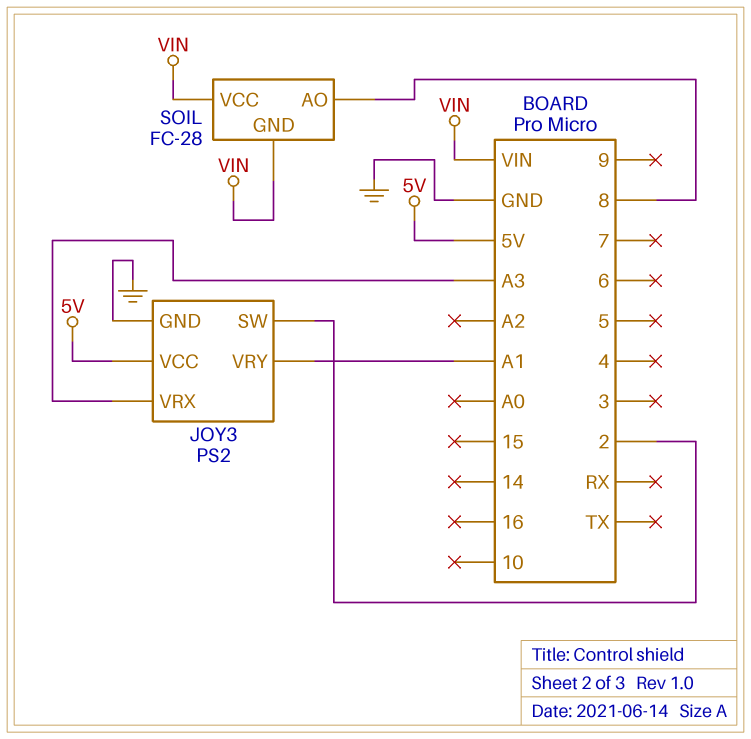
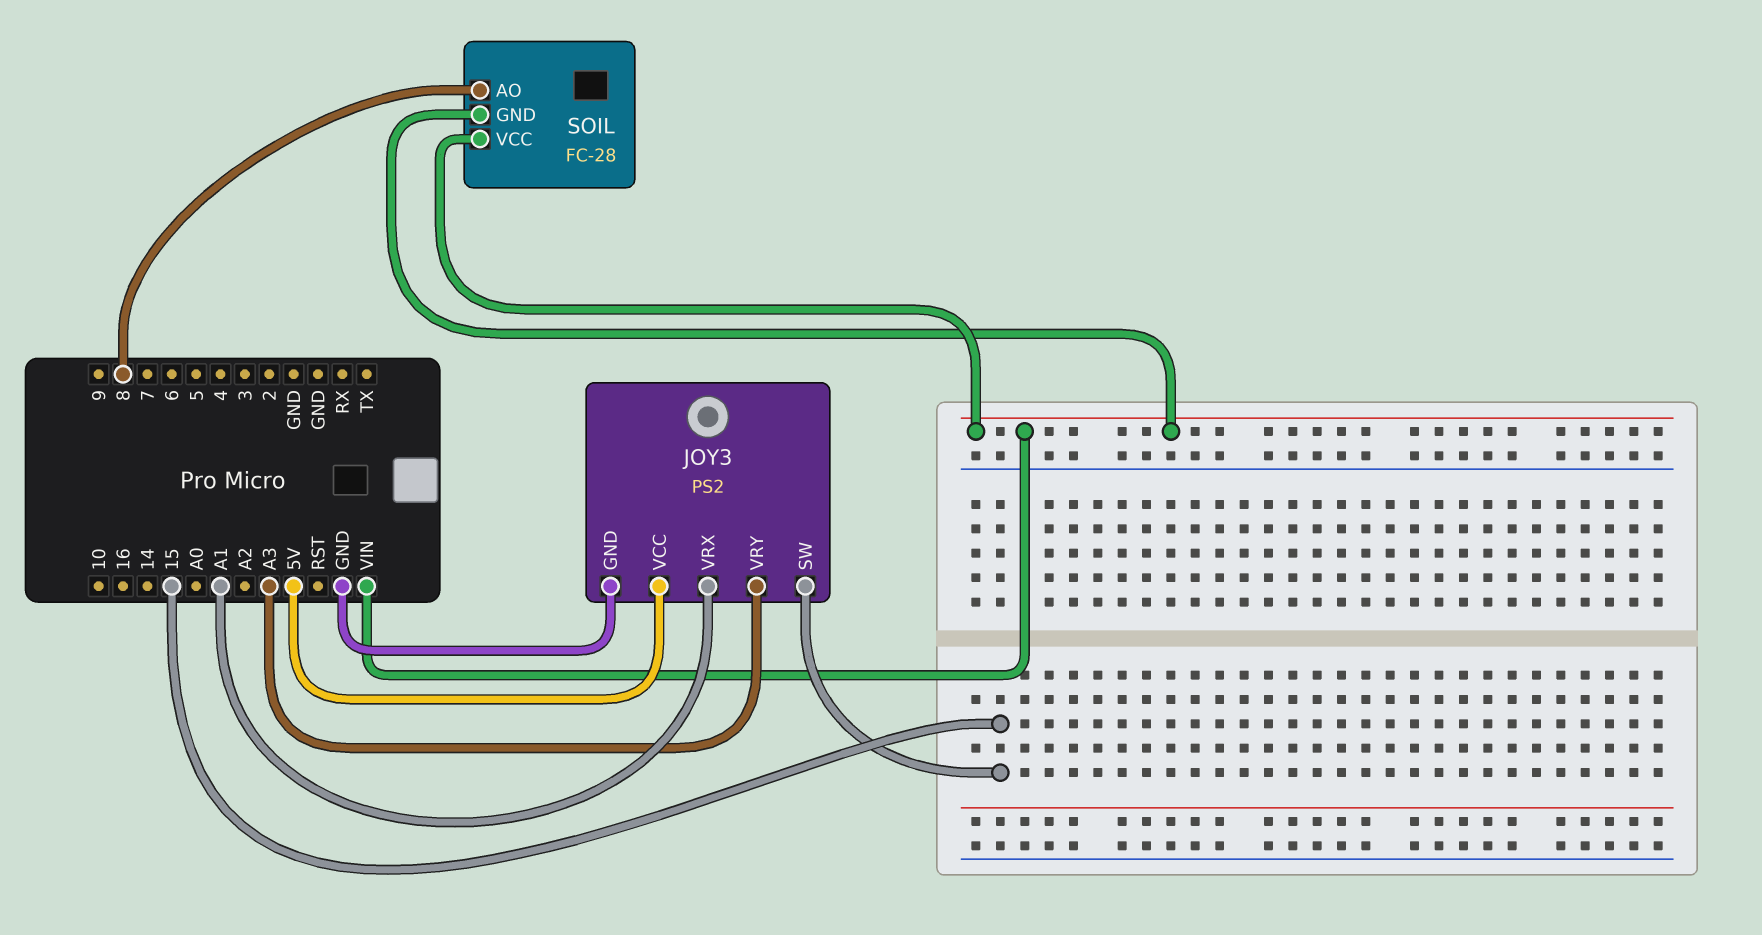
JOY3 pin SW: 2 -> 15
JOY3 pin VRX: A3 -> A1
JOY3 pin VRY: A1 -> A3

